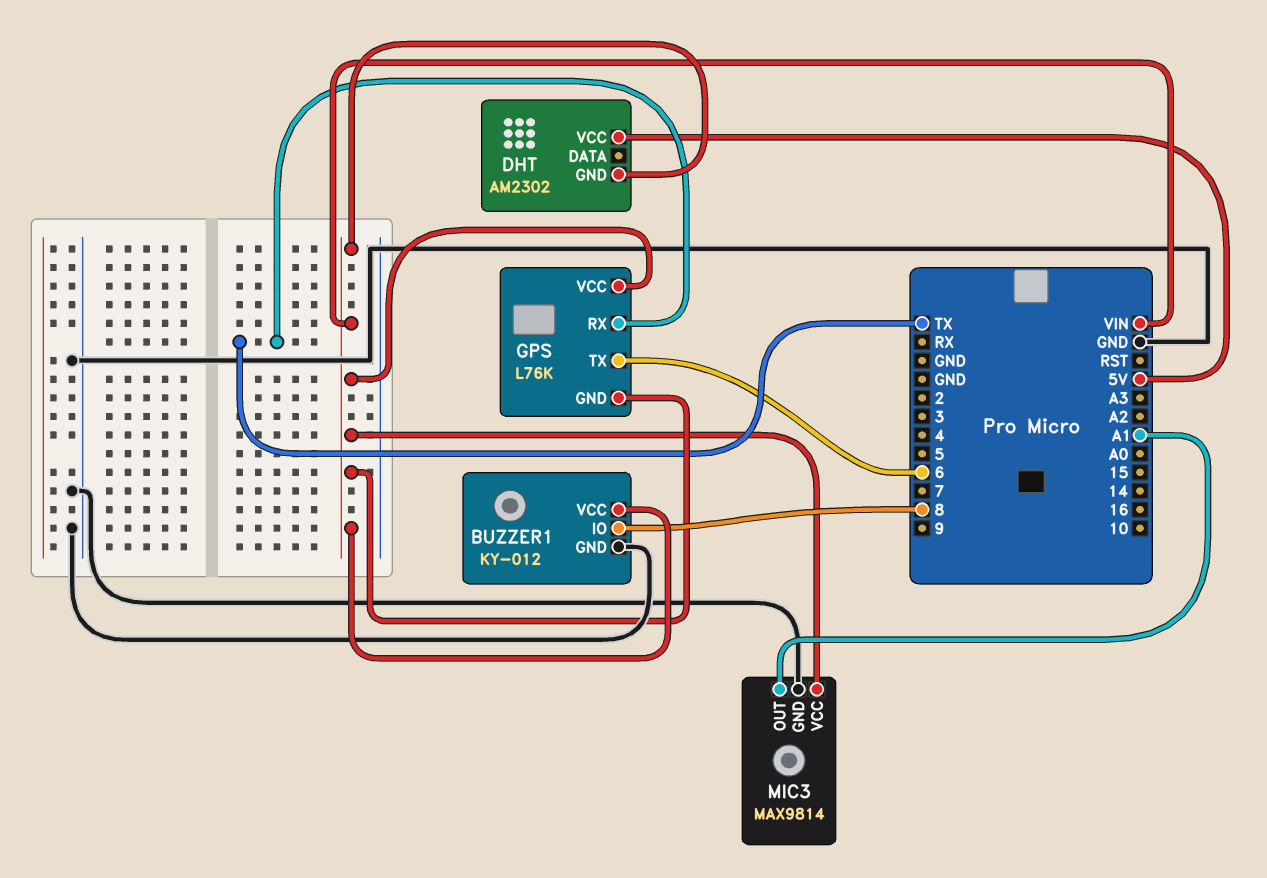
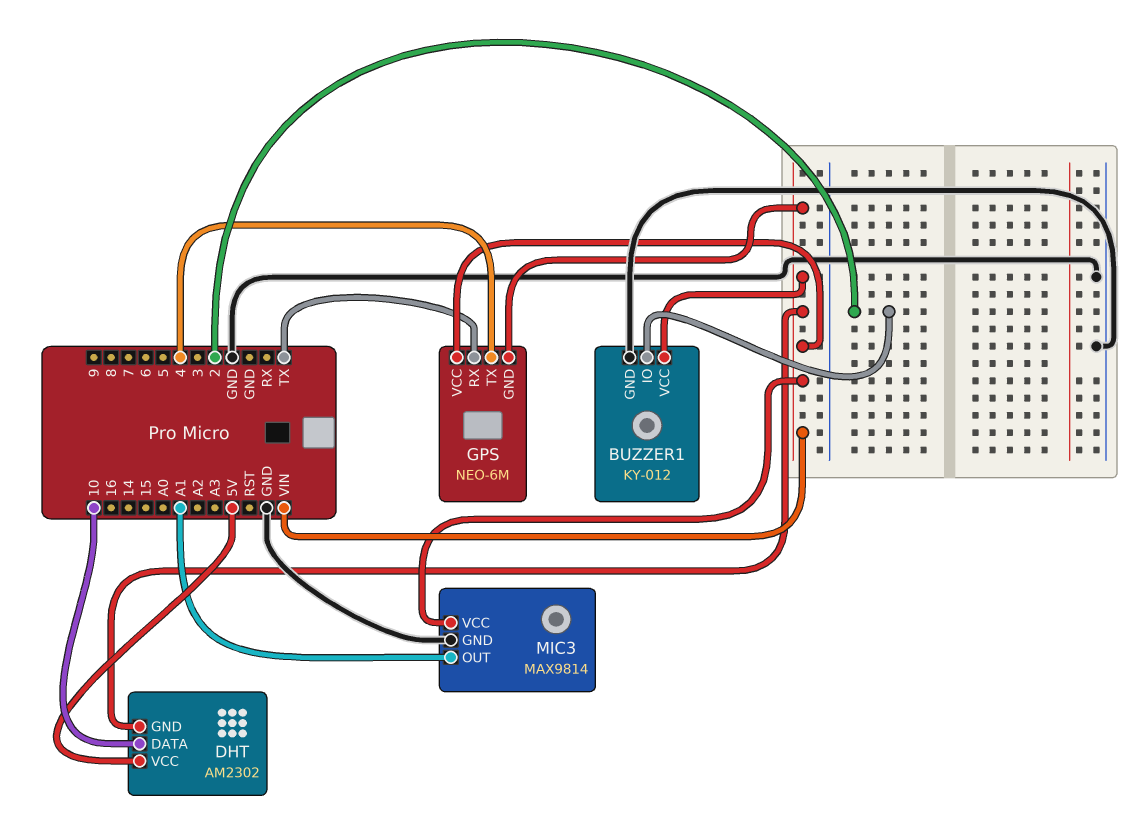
BUZZER1 pin IO: 8 -> 2
DHT pin DATA: none -> 10
GPS: L76K -> NEO-6M
GPS pin TX: 6 -> 4

